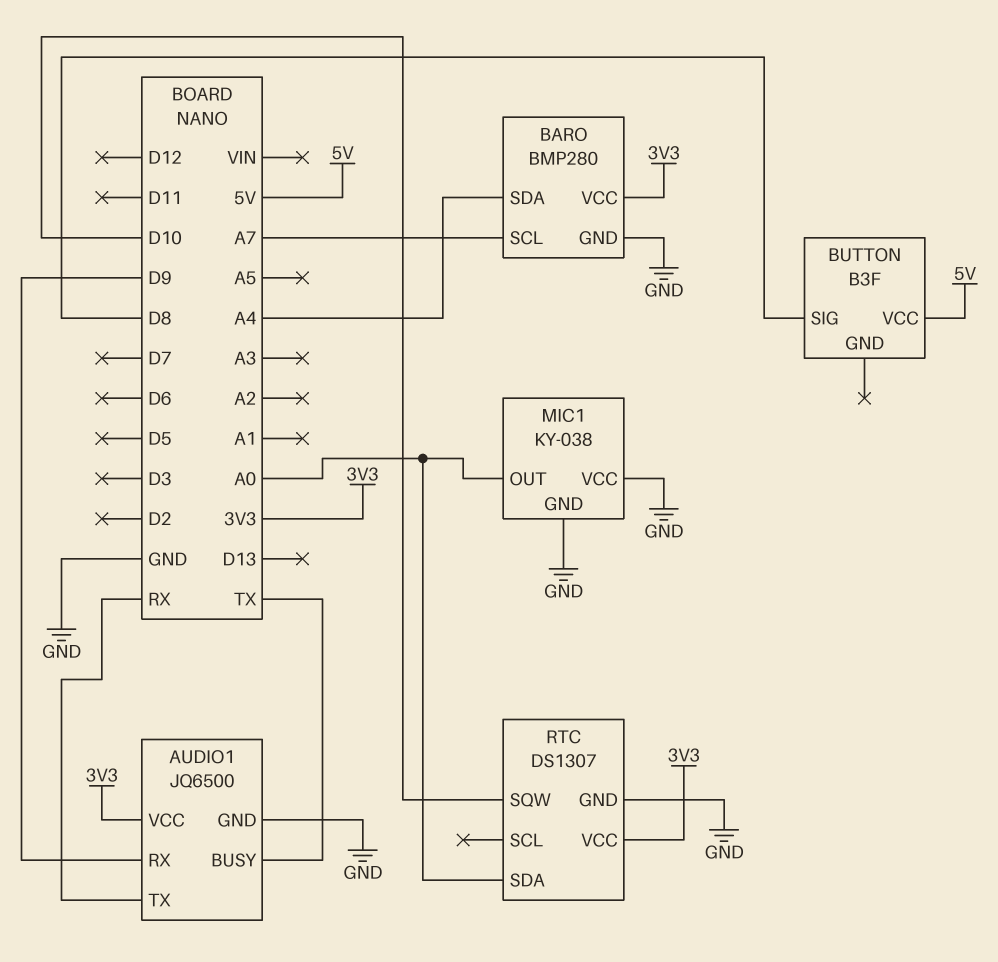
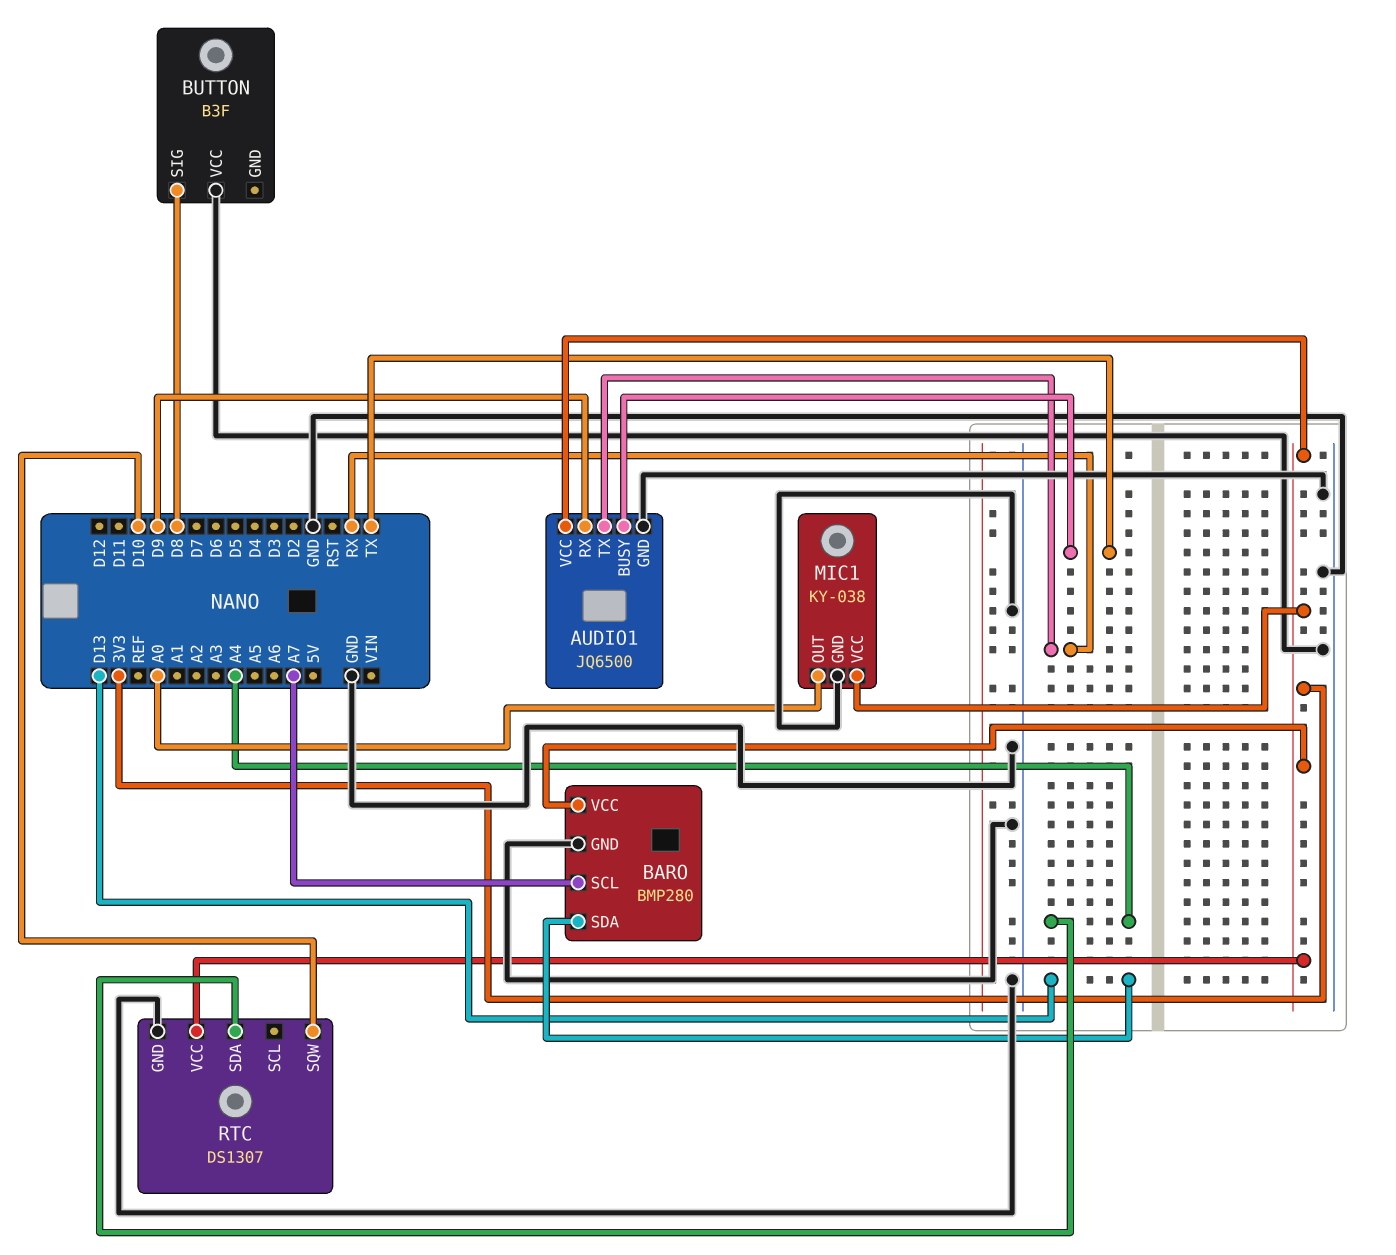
BARO pin SDA: A4 -> D13
BUTTON pin VCC: 5V -> GND
MIC1 pin VCC: GND -> 3V3
RTC pin SDA: A0 -> A4

